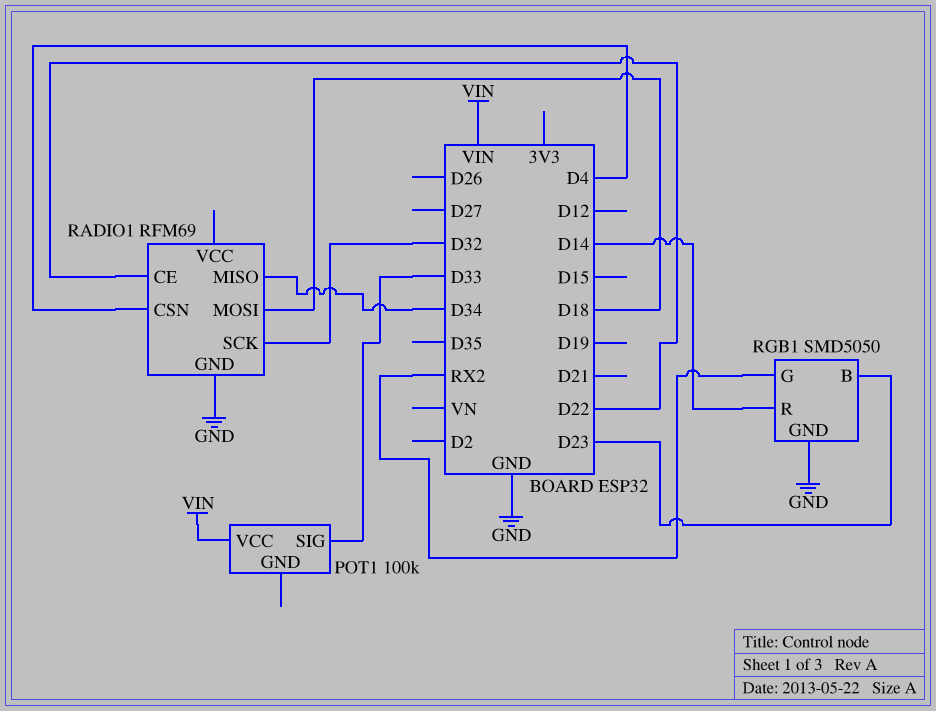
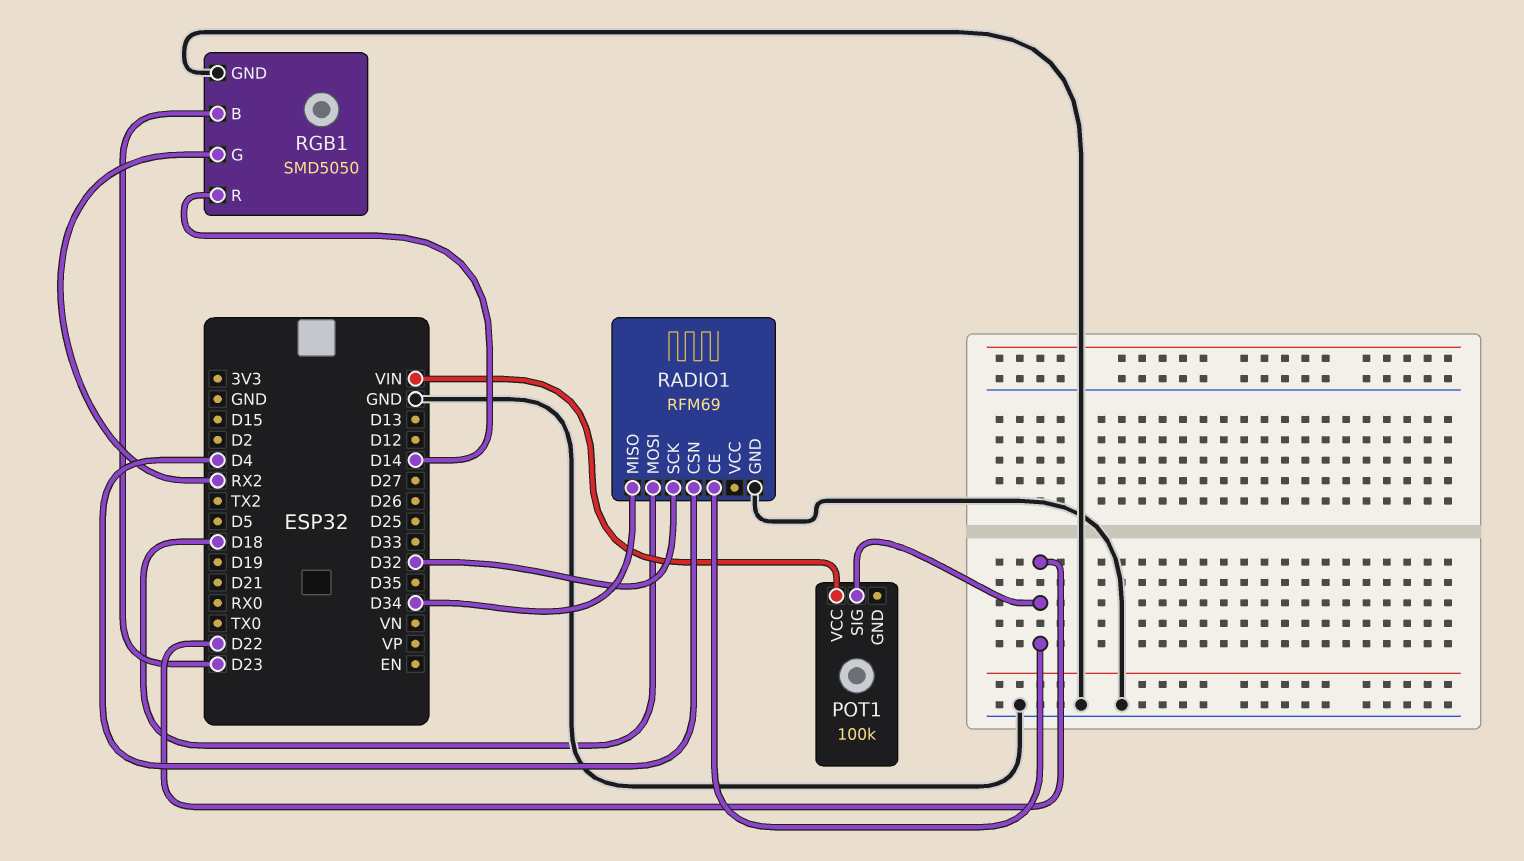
POT1 pin SIG: D33 -> D22

